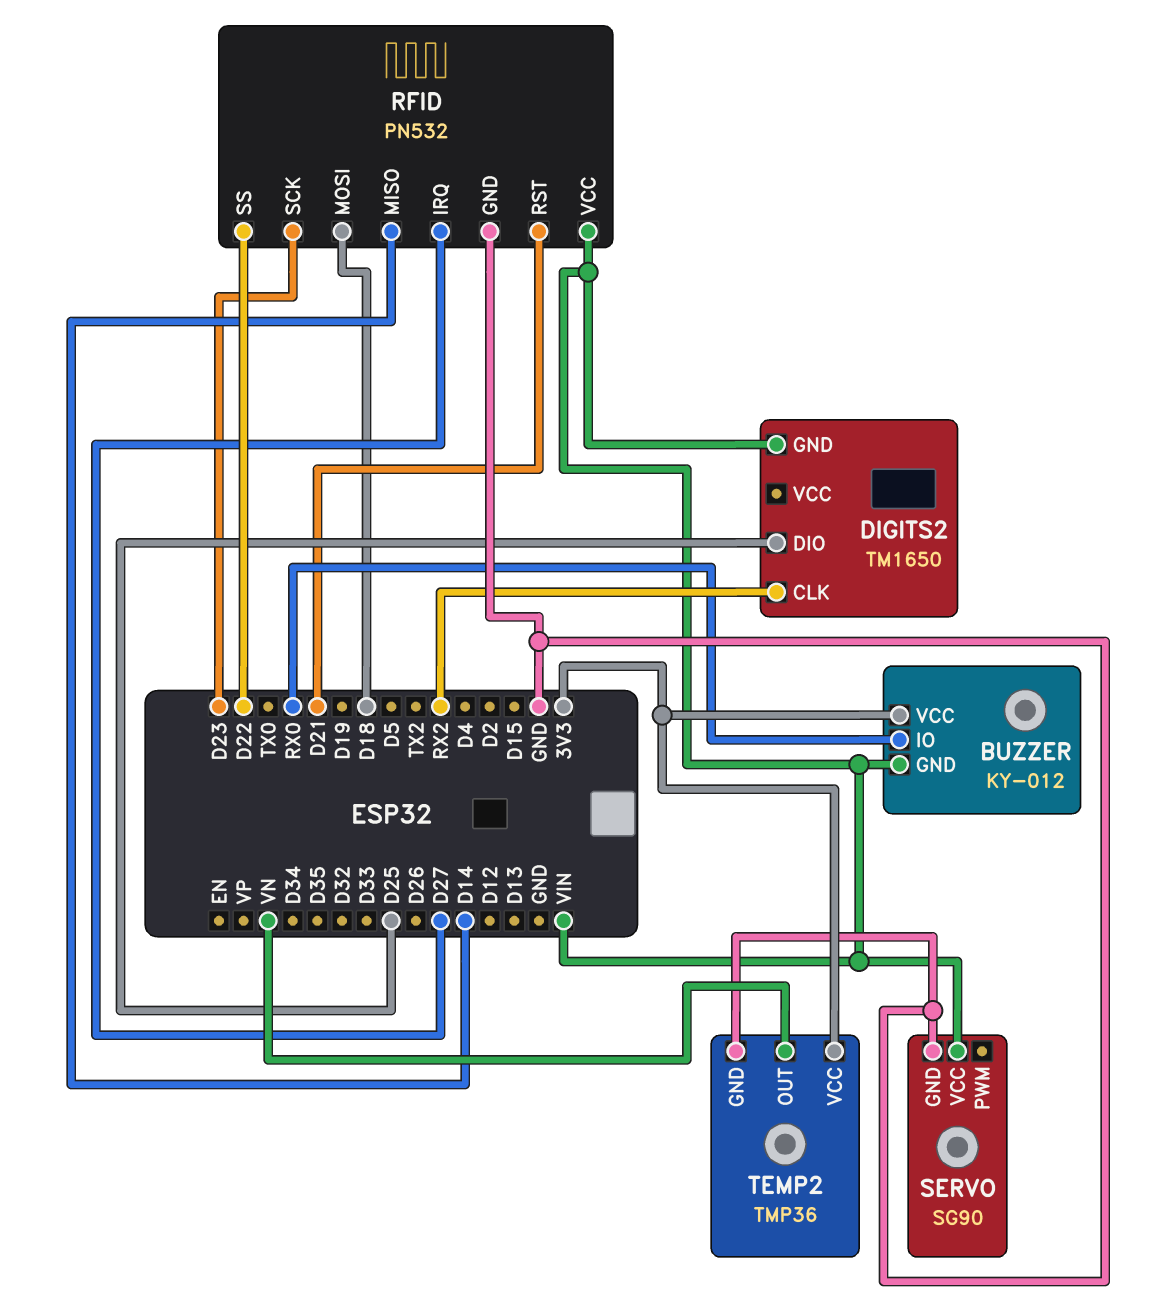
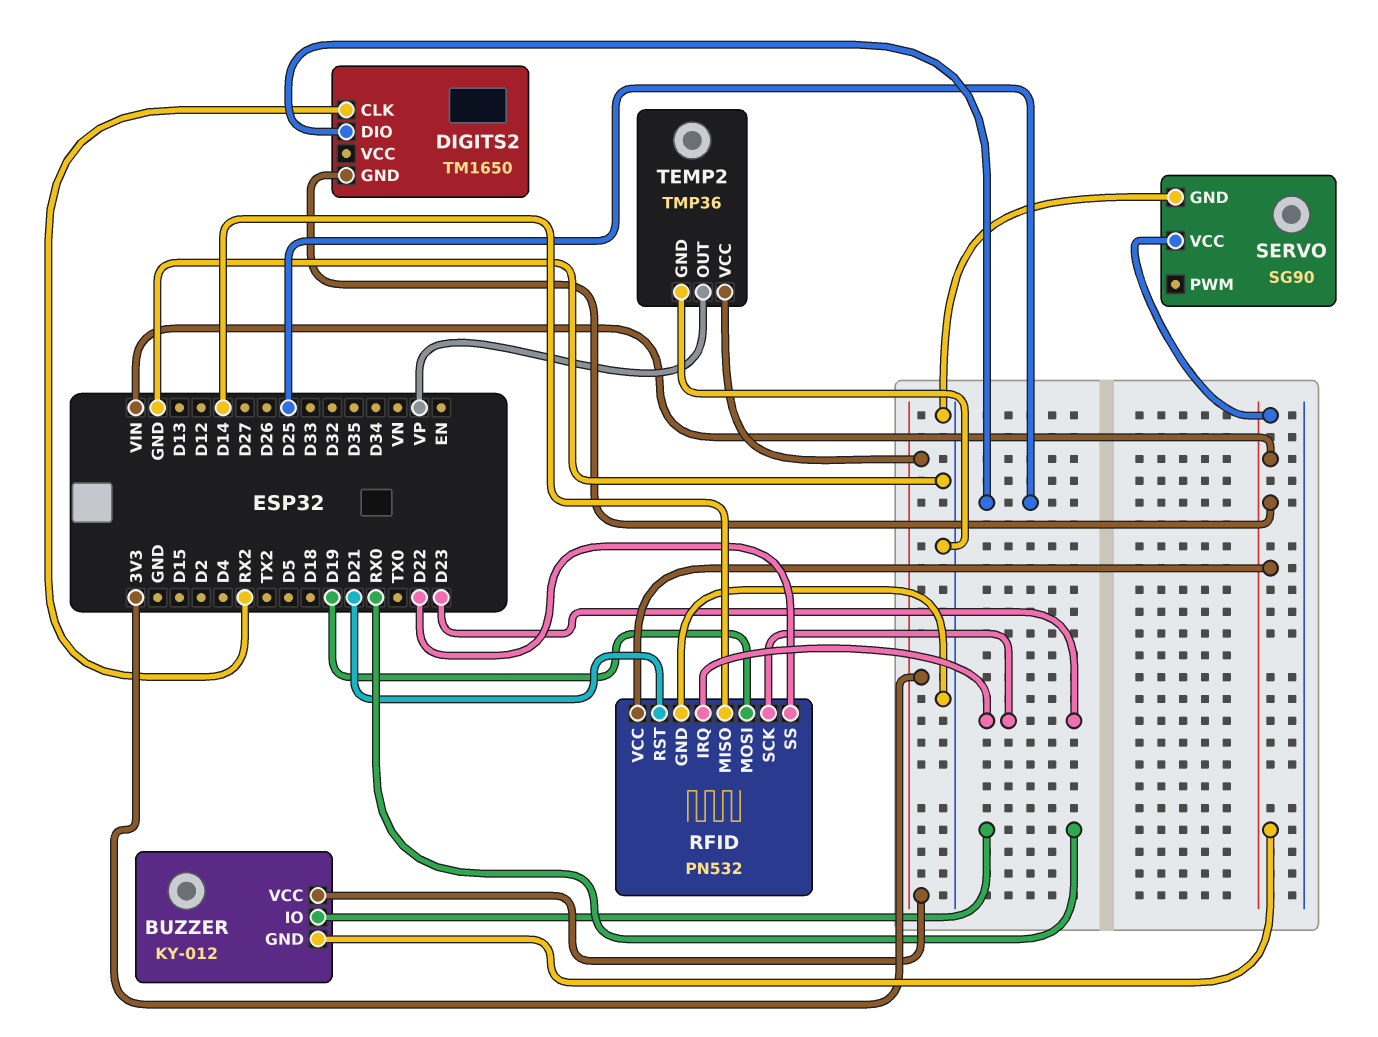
RFID pin IRQ: D27 -> D23
RFID pin MOSI: D18 -> D19
TEMP2 pin OUT: VN -> VP

